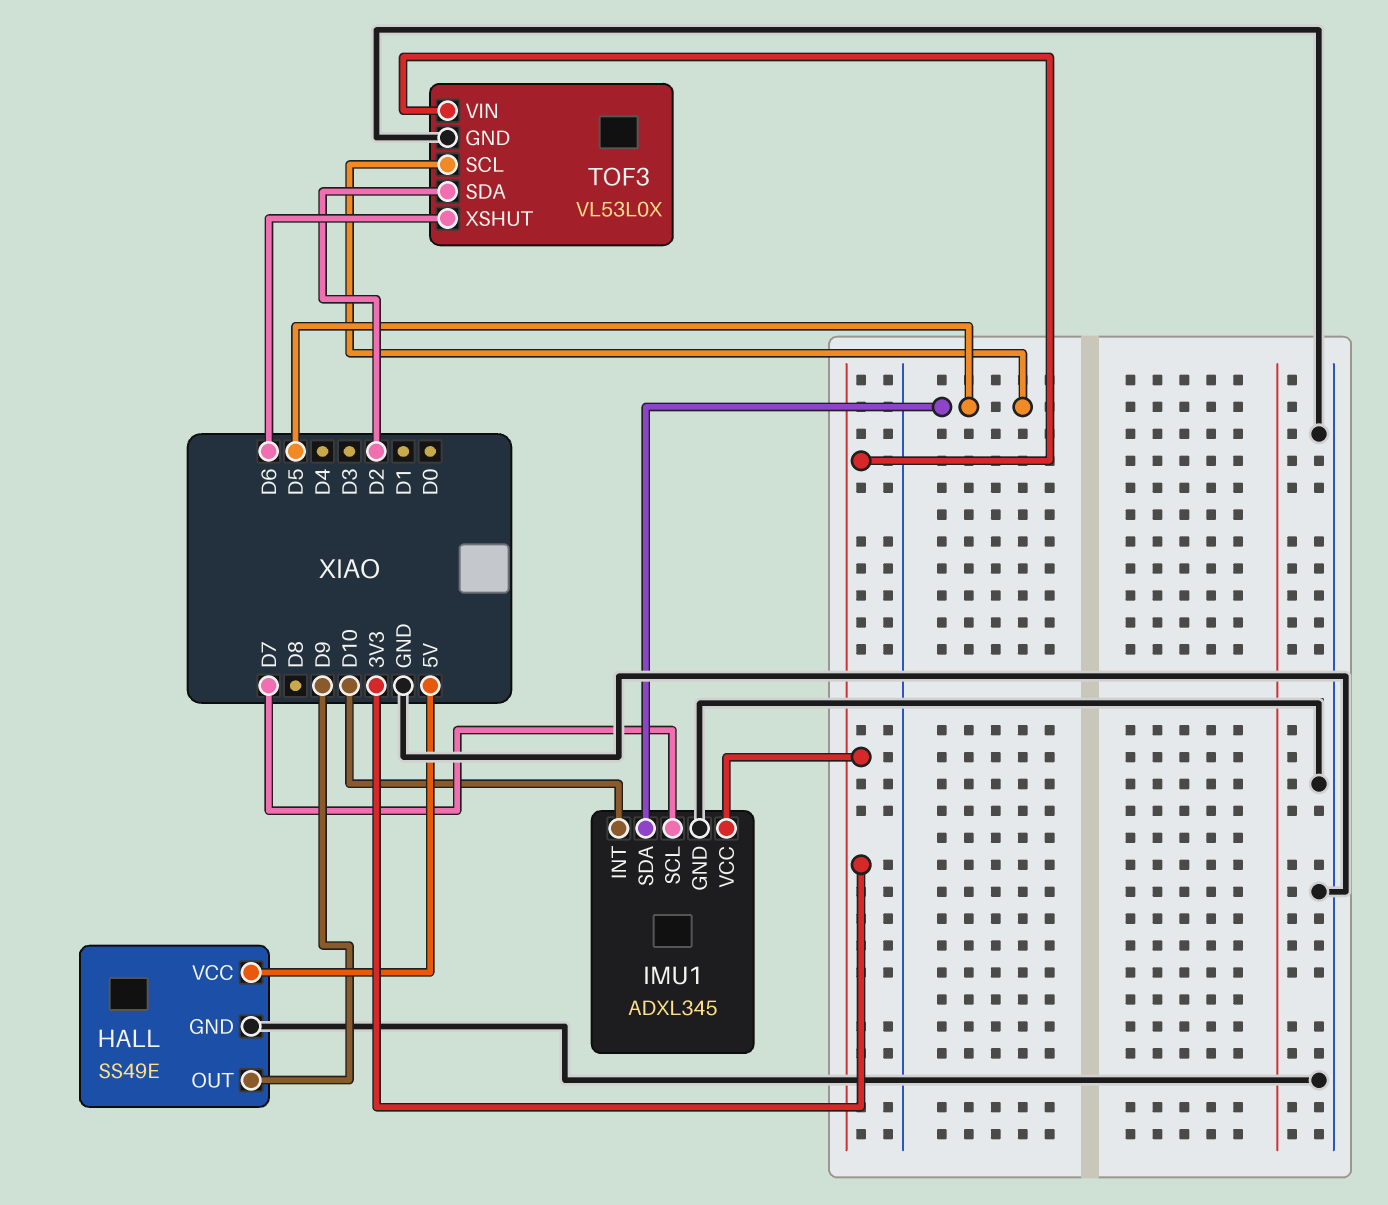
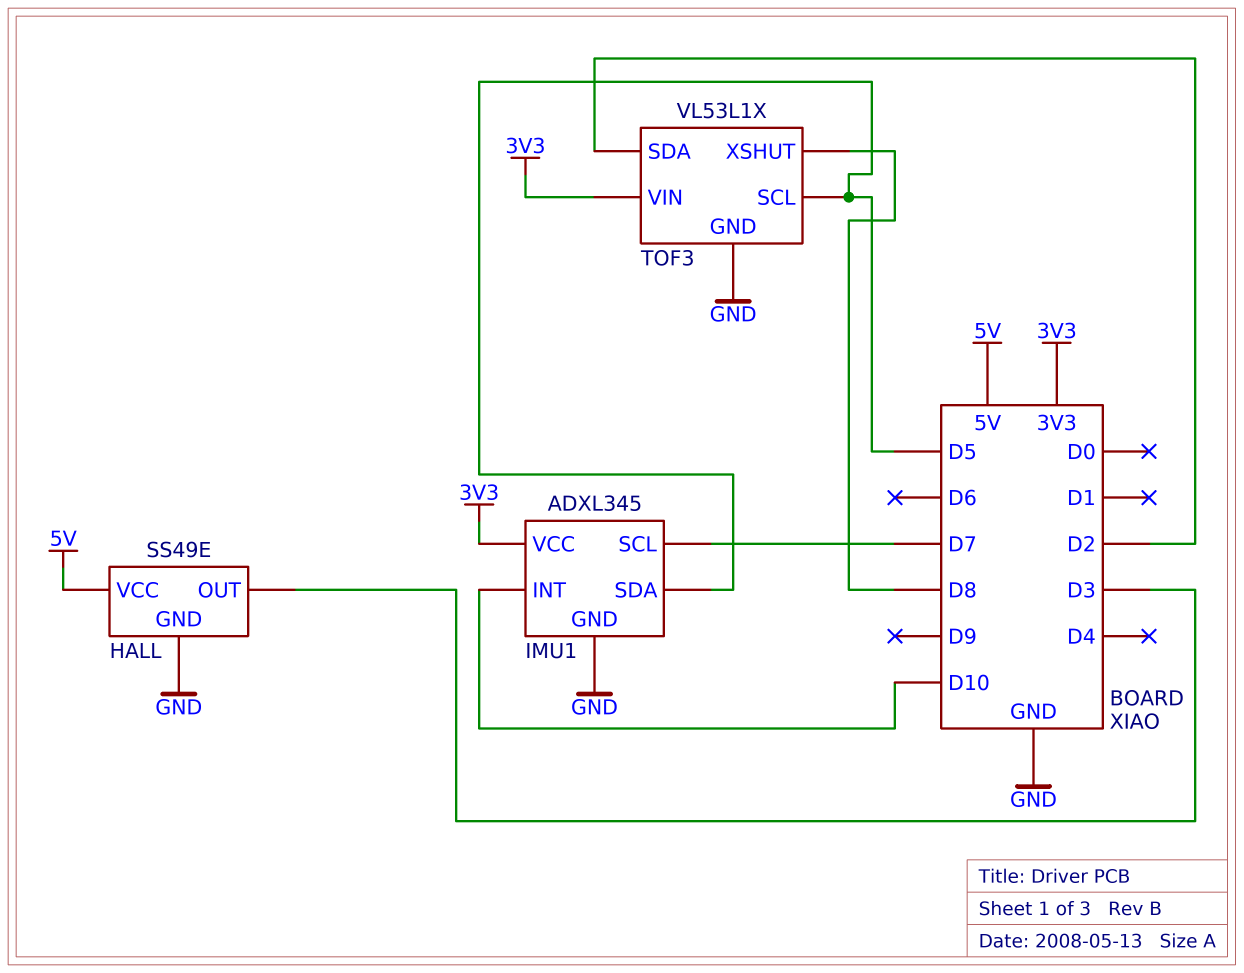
HALL pin OUT: D9 -> D3
TOF3: VL53L0X -> VL53L1X
TOF3 pin XSHUT: D6 -> D8

